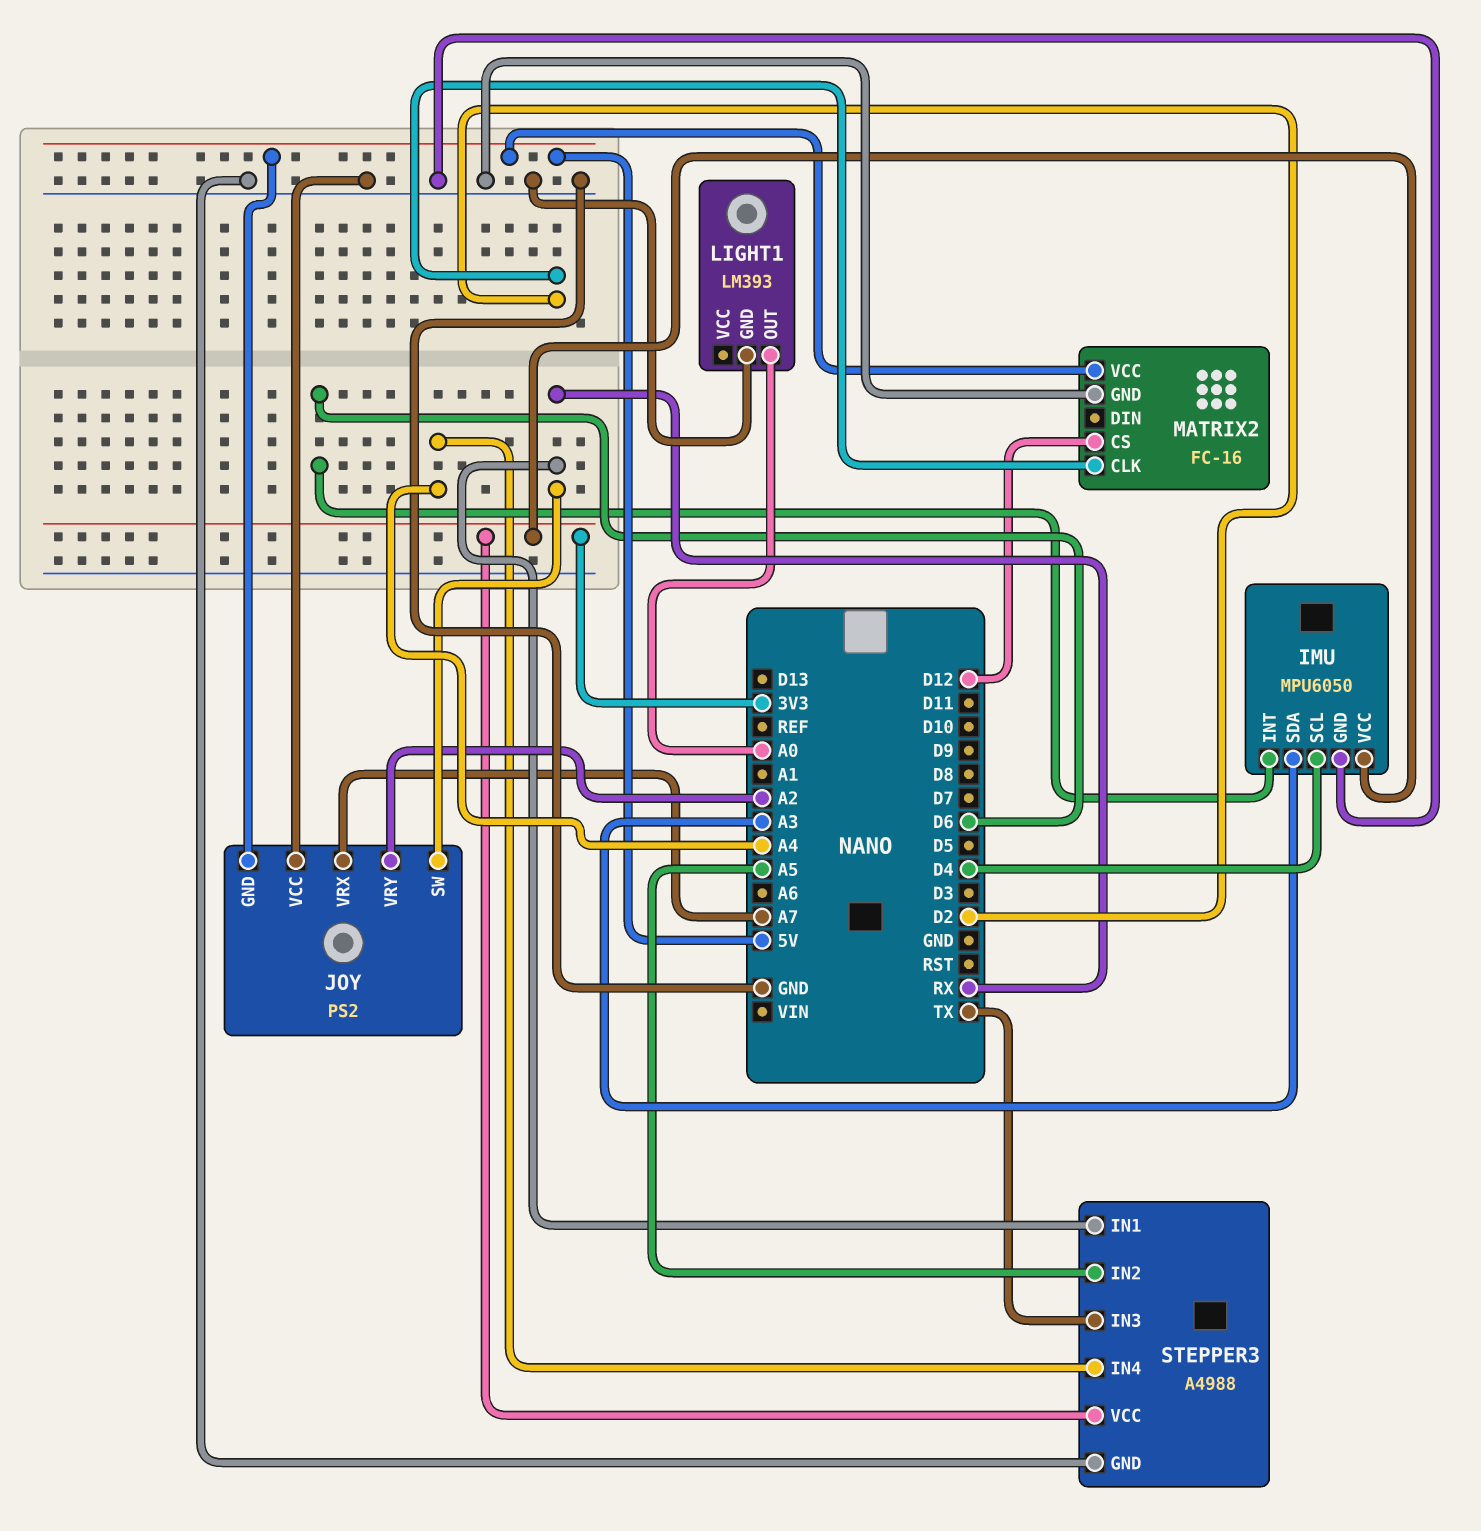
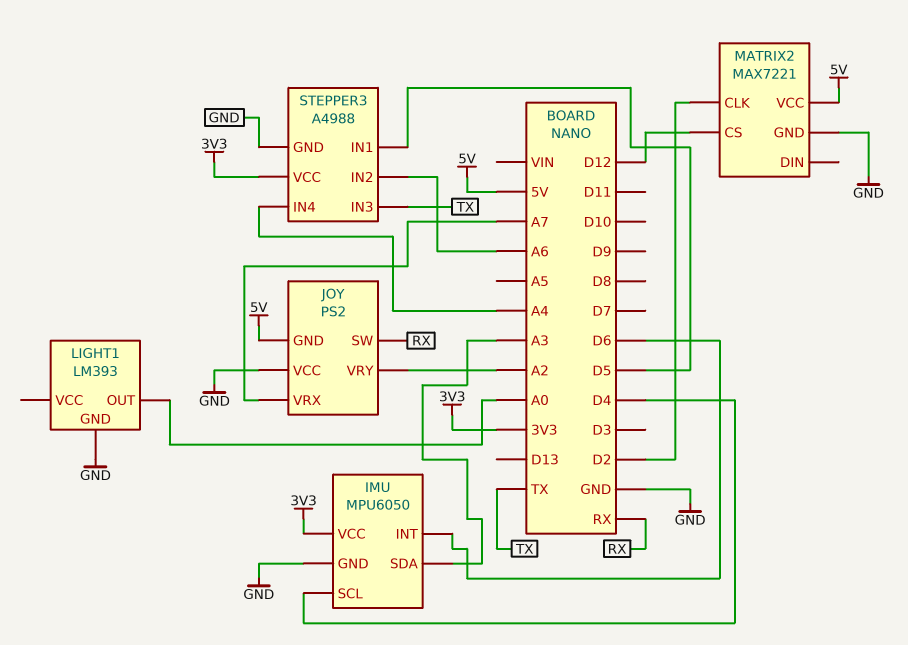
MATRIX2: FC-16 -> MAX7221
STEPPER3 pin IN1: RX -> D5
STEPPER3 pin IN2: A5 -> A6

